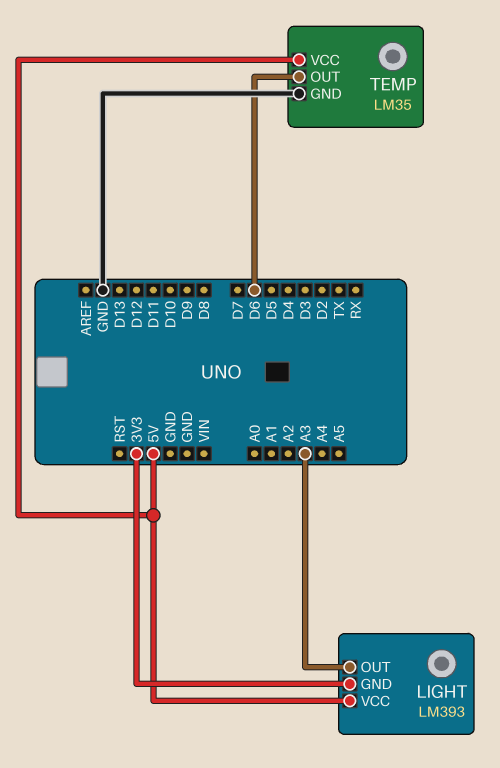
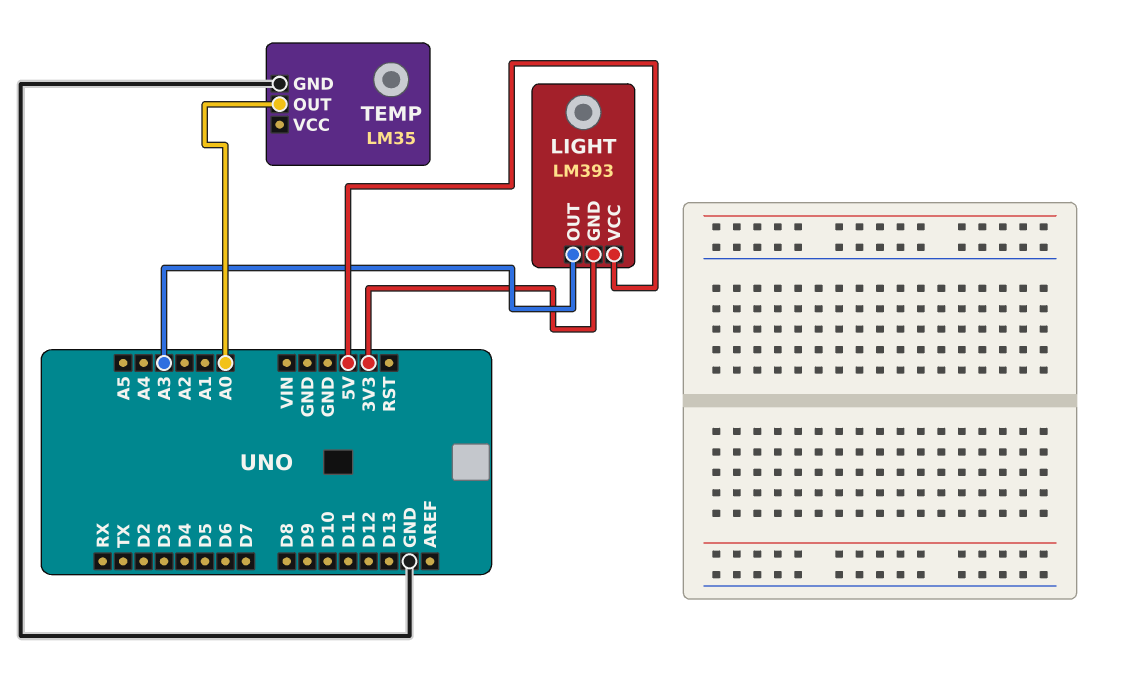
TEMP pin OUT: D6 -> A0
TEMP pin VCC: 5V -> none

